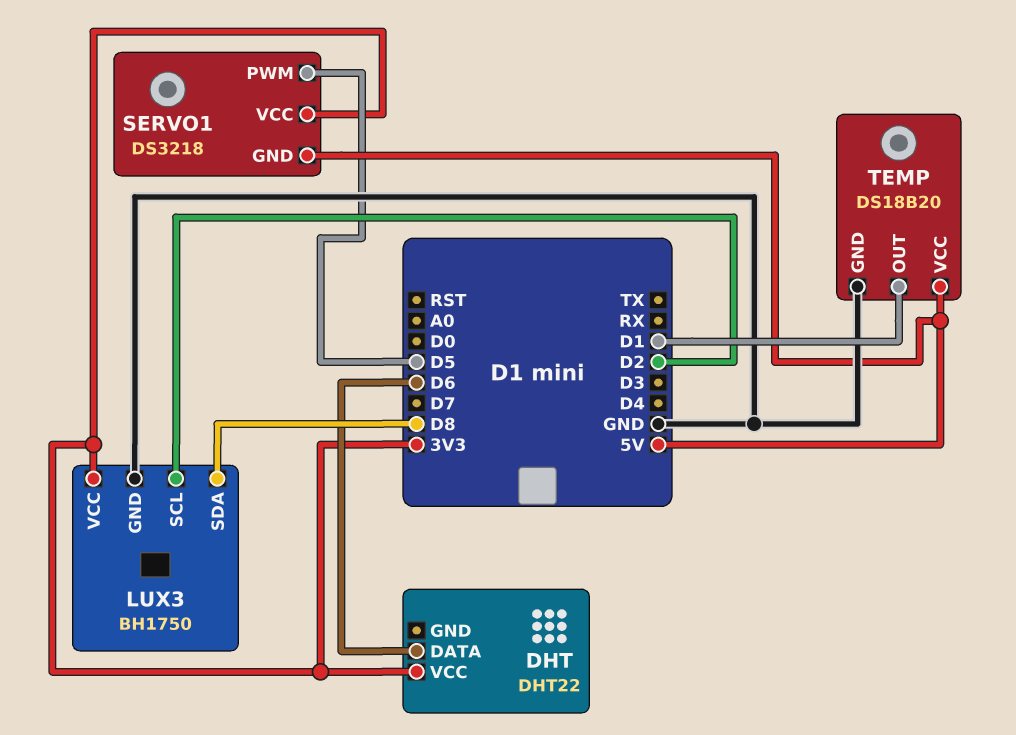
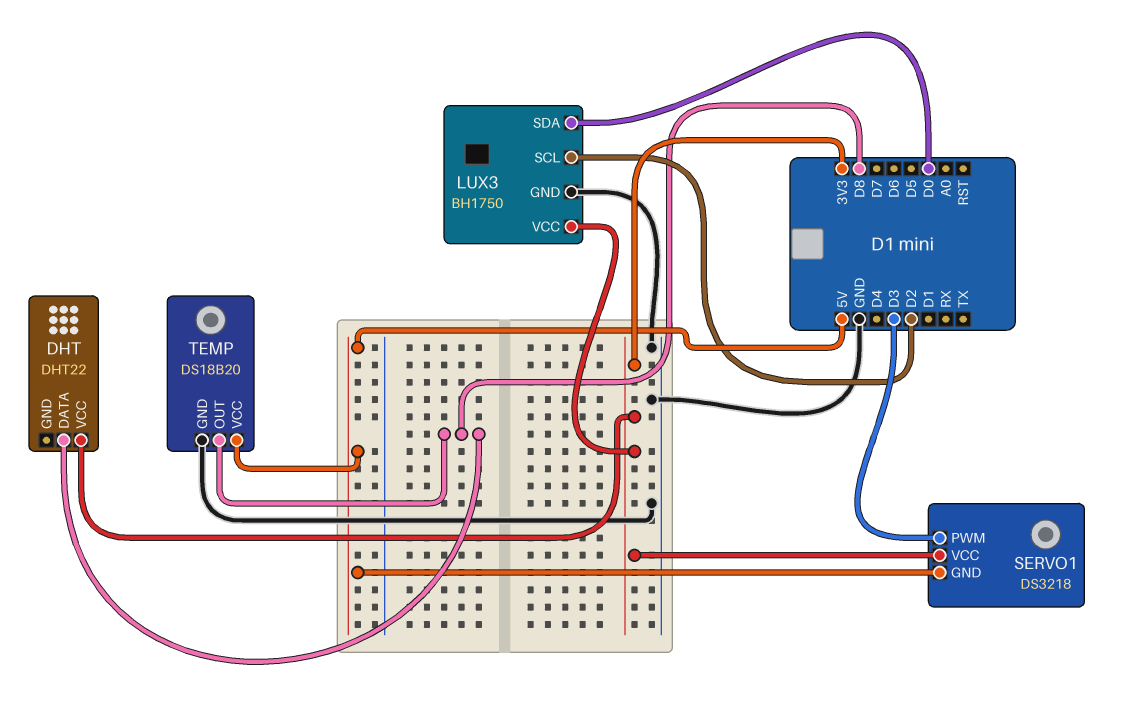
DHT pin DATA: D6 -> D8
LUX3 pin SDA: D8 -> D0
SERVO1 pin PWM: D5 -> D3
TEMP pin OUT: D1 -> D8

